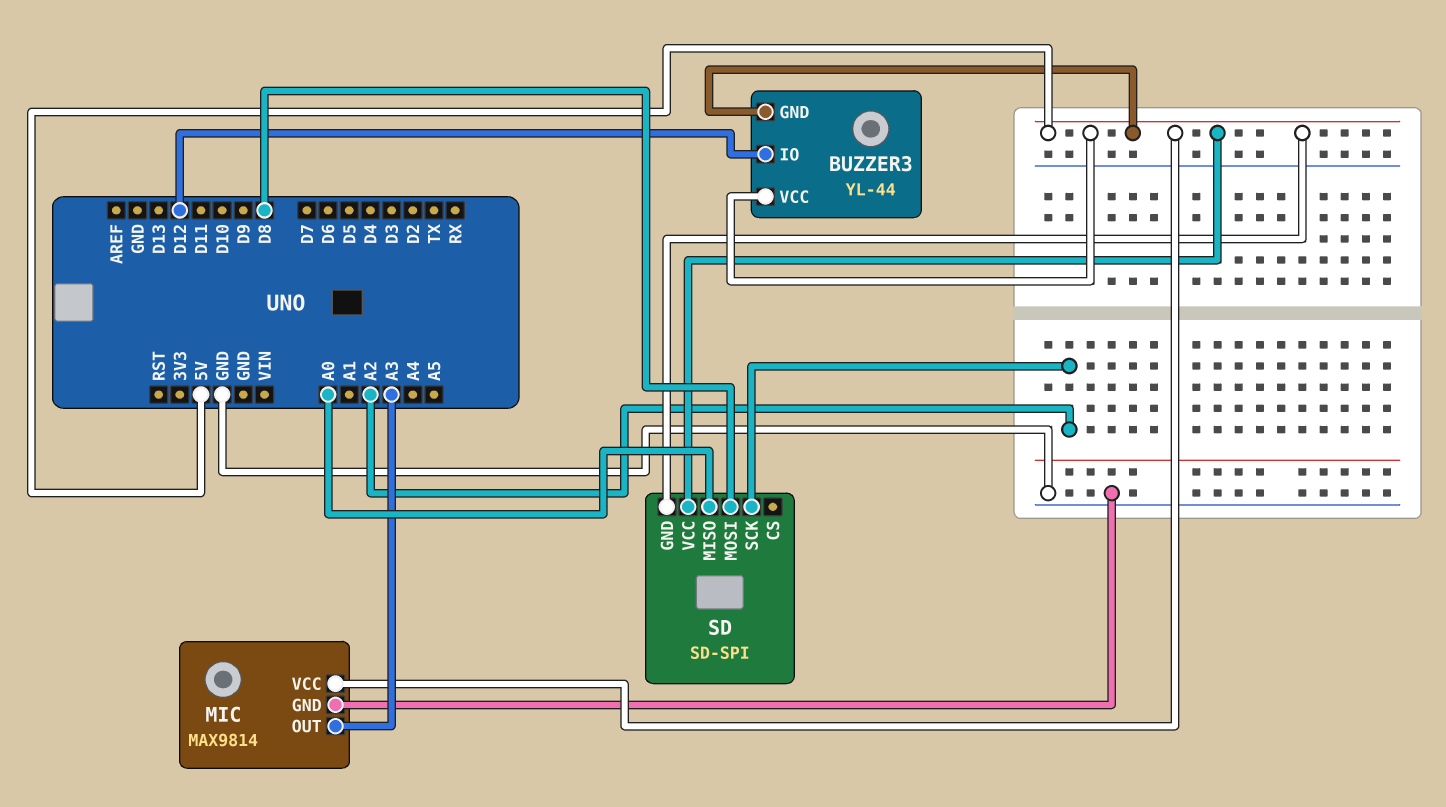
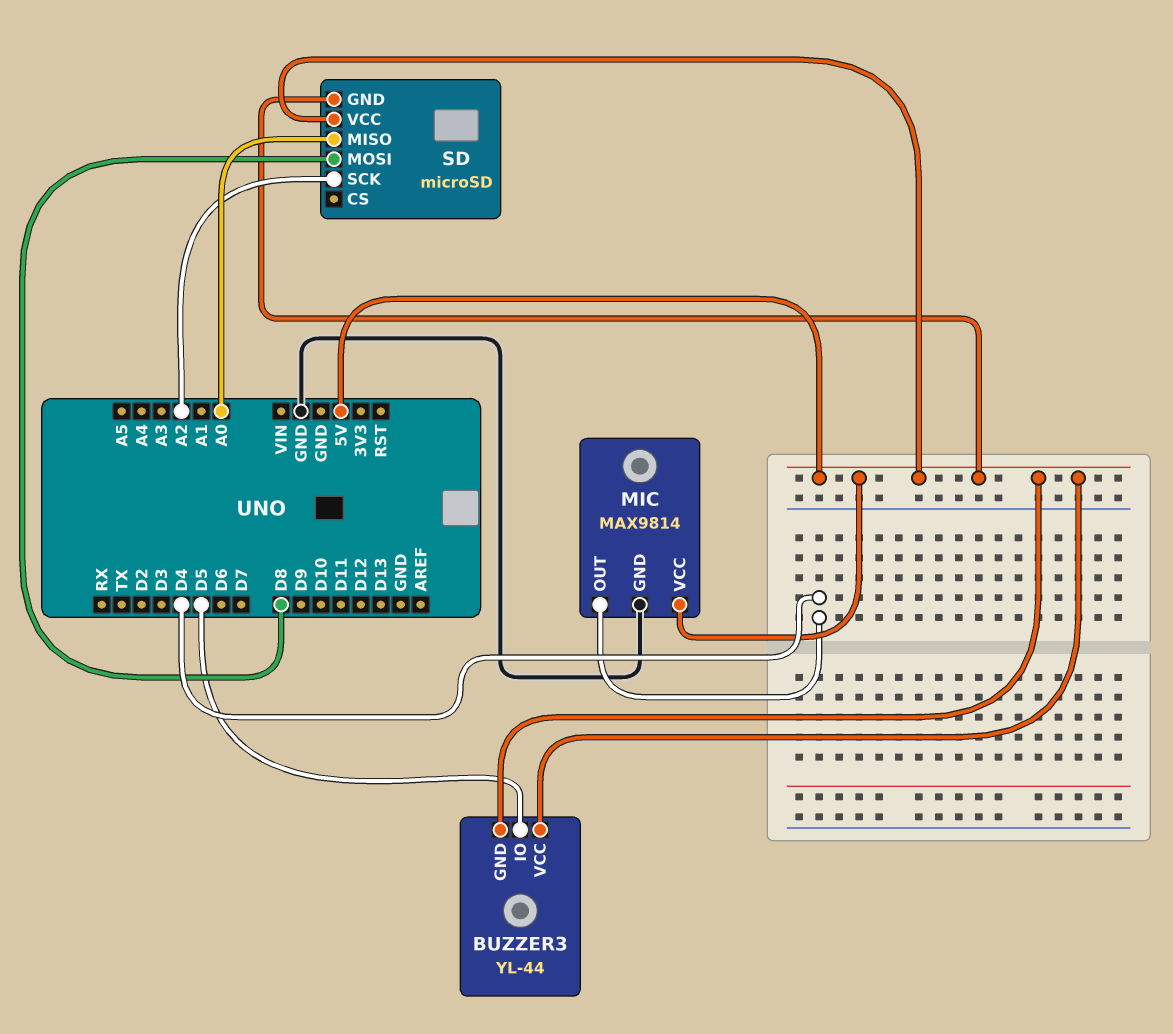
BUZZER3 pin IO: D12 -> D5
MIC pin OUT: A3 -> D4
SD: SD-SPI -> microSD

